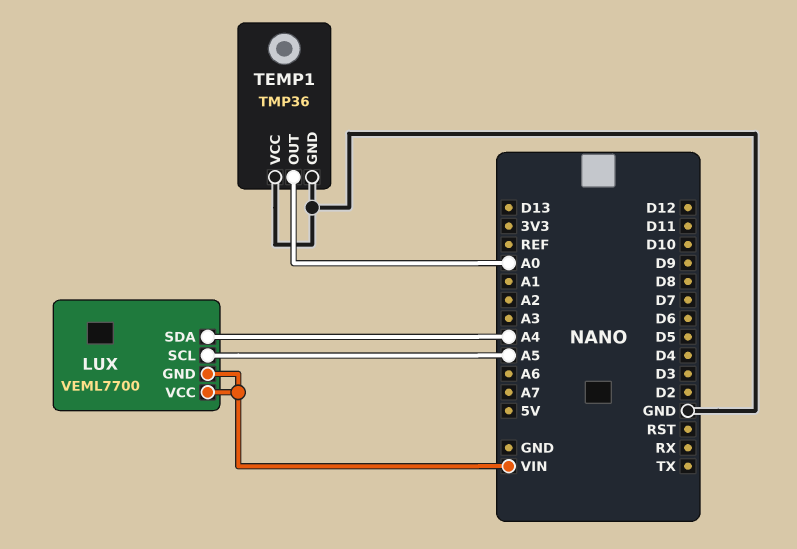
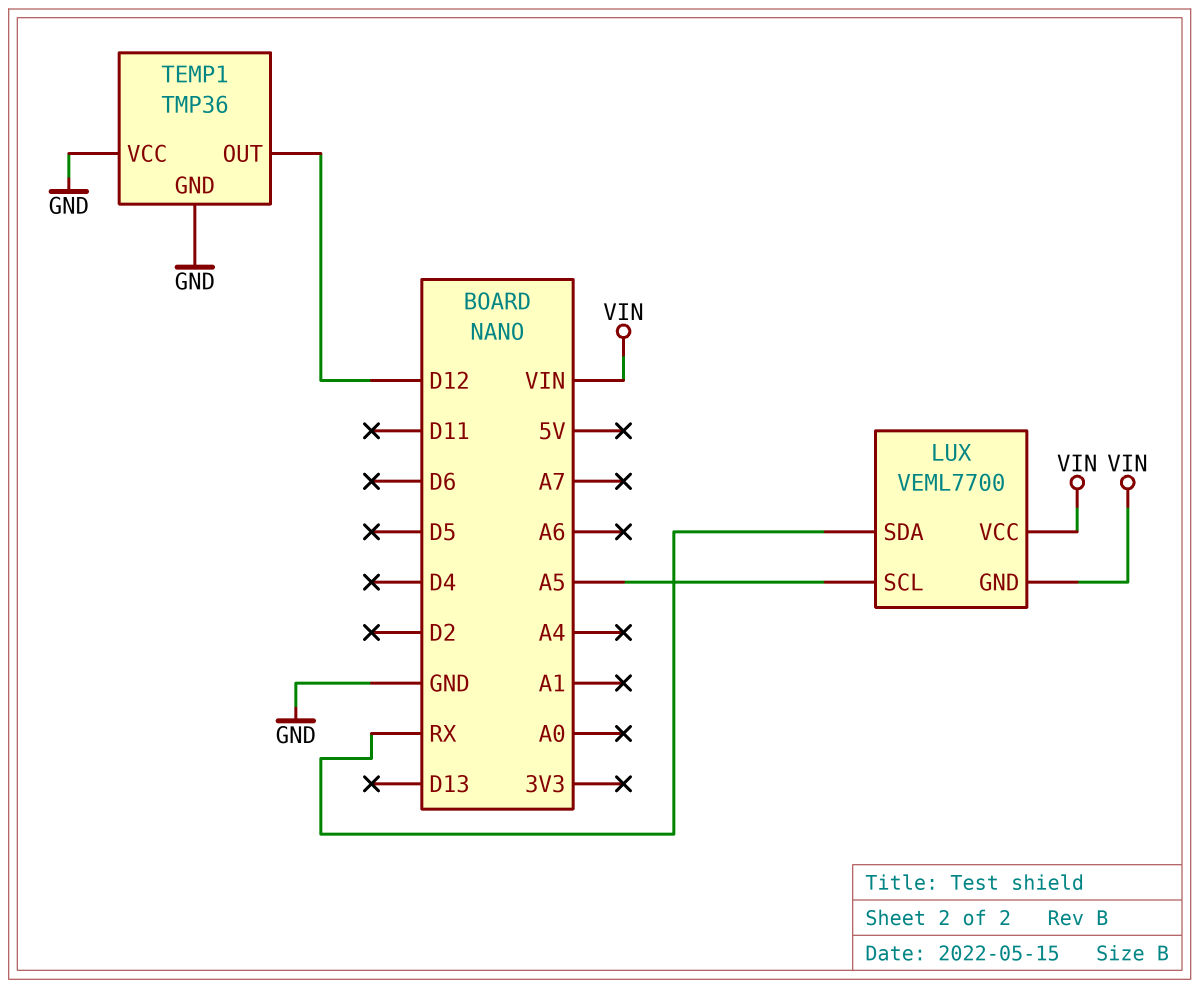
LUX pin SDA: A4 -> RX
TEMP1 pin OUT: A0 -> D12

